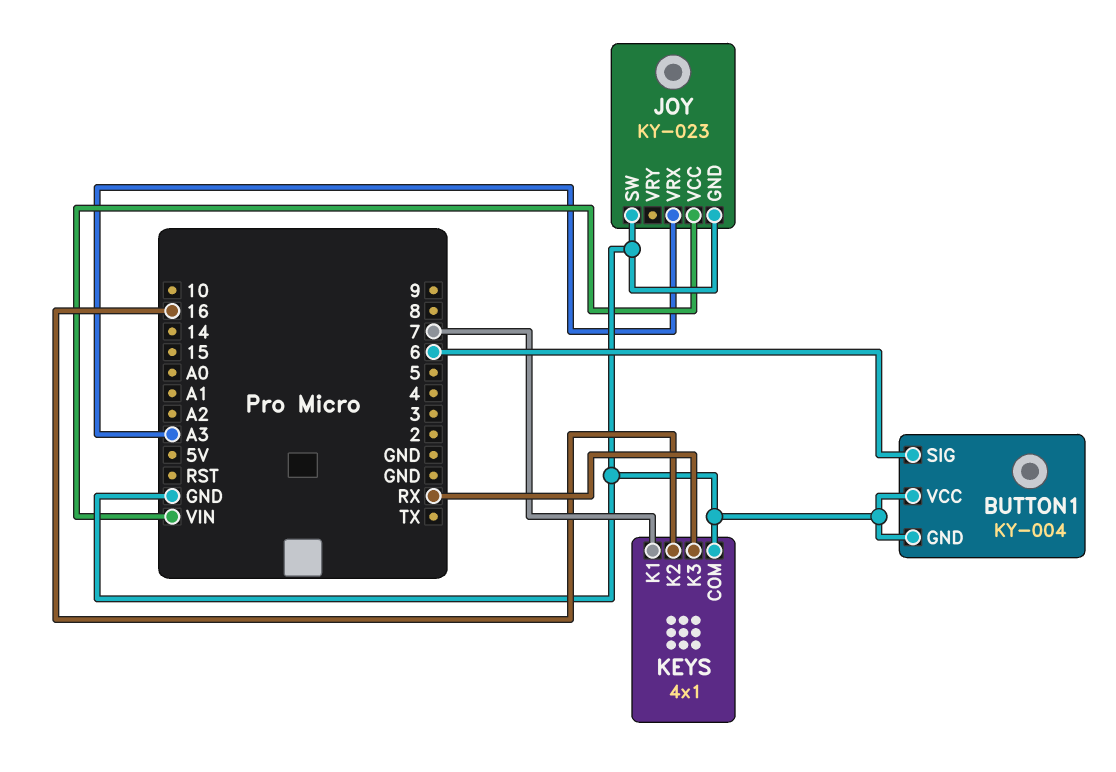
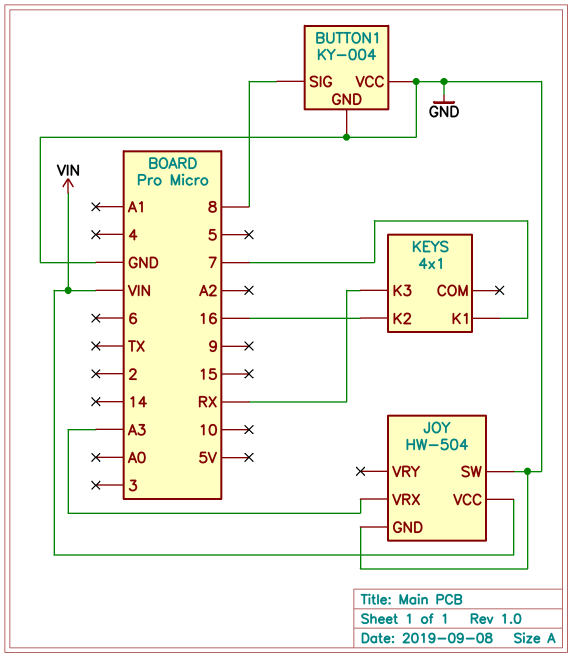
BUTTON1 pin SIG: 6 -> 8
JOY: KY-023 -> HW-504
KEYS pin COM: GND -> none

